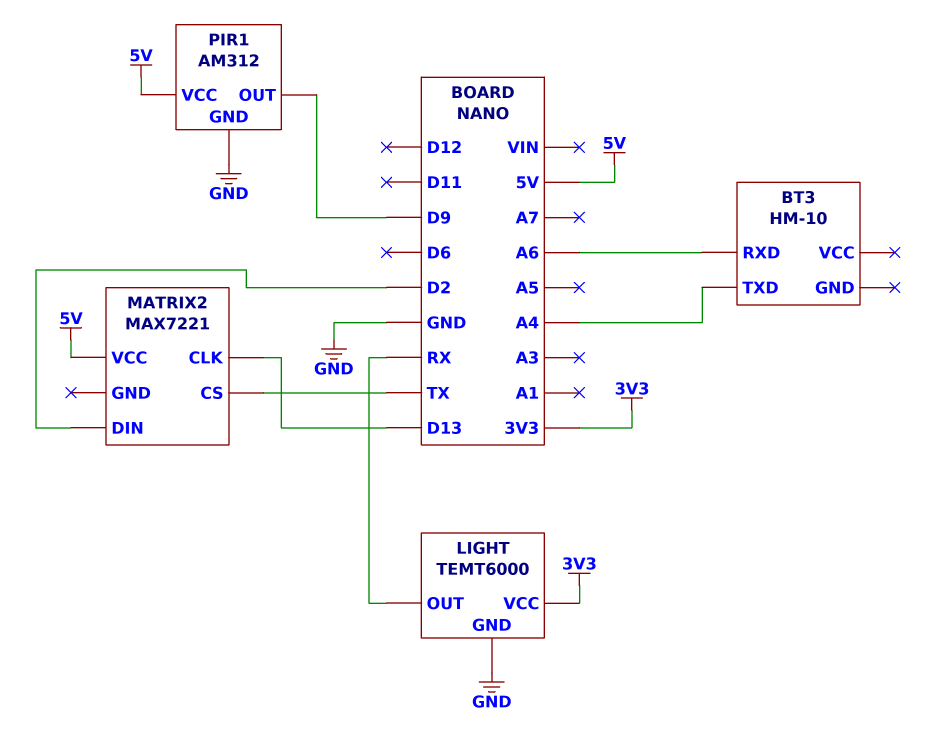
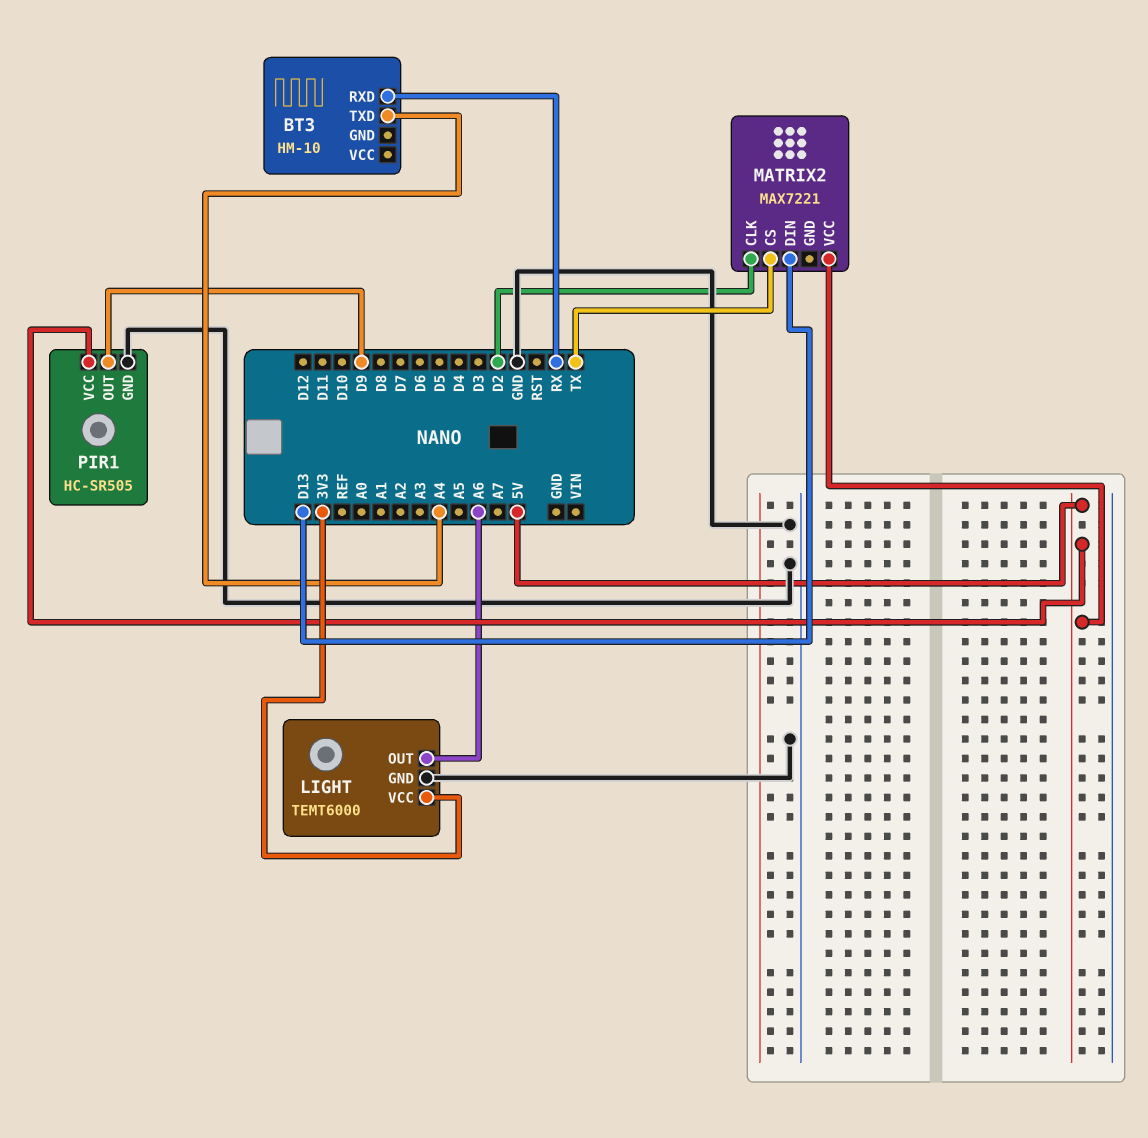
BT3 pin RXD: A6 -> RX
LIGHT pin OUT: RX -> A6
MATRIX2 pin CLK: D13 -> D2
MATRIX2 pin DIN: D2 -> D13
PIR1: AM312 -> HC-SR505

